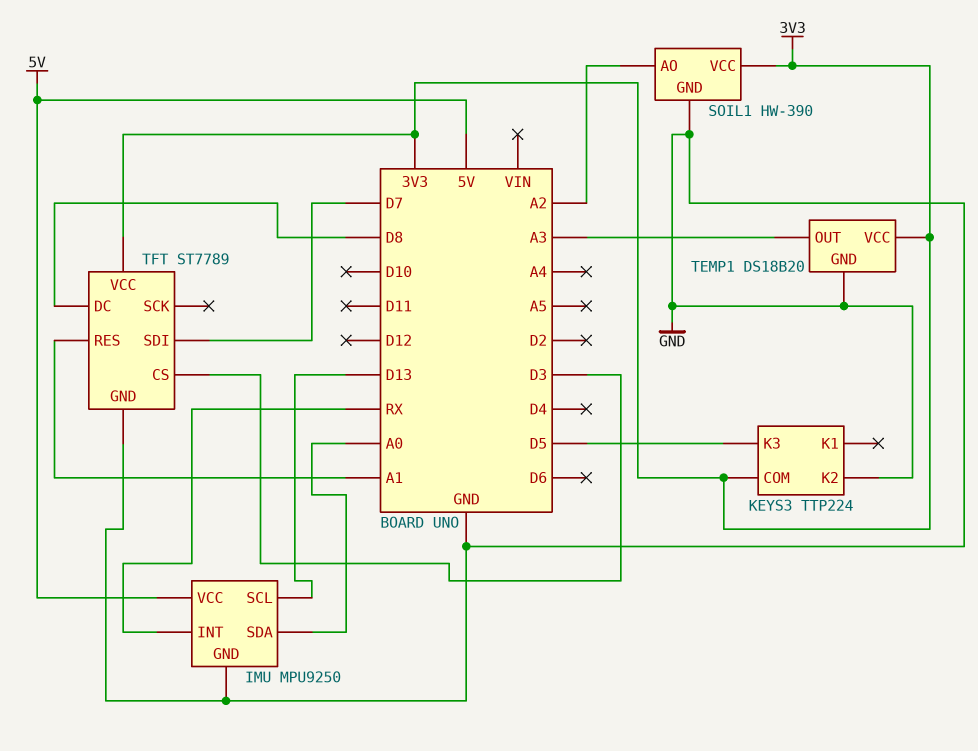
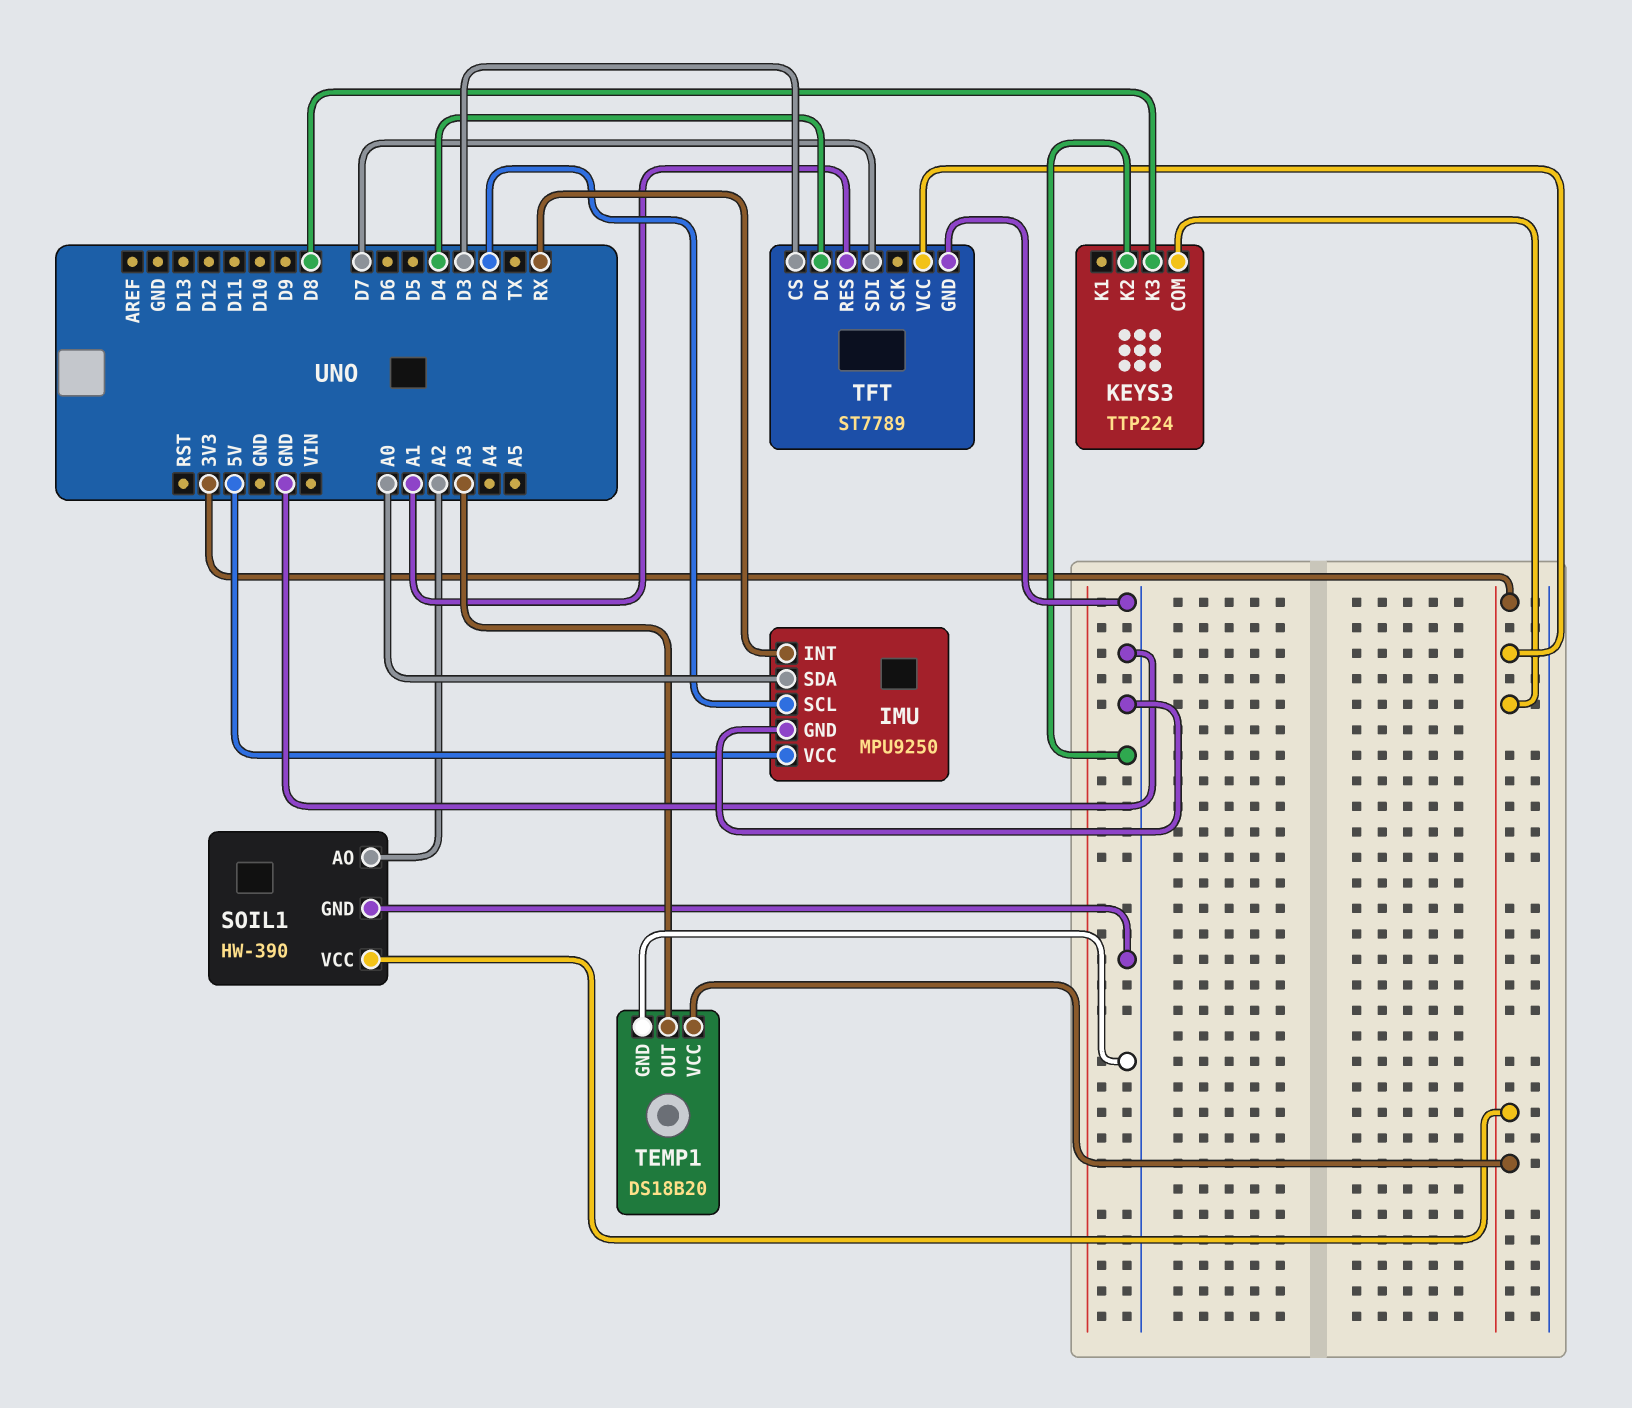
IMU pin SCL: D13 -> D2
KEYS3 pin K3: D5 -> D8
TFT pin DC: D8 -> D4

